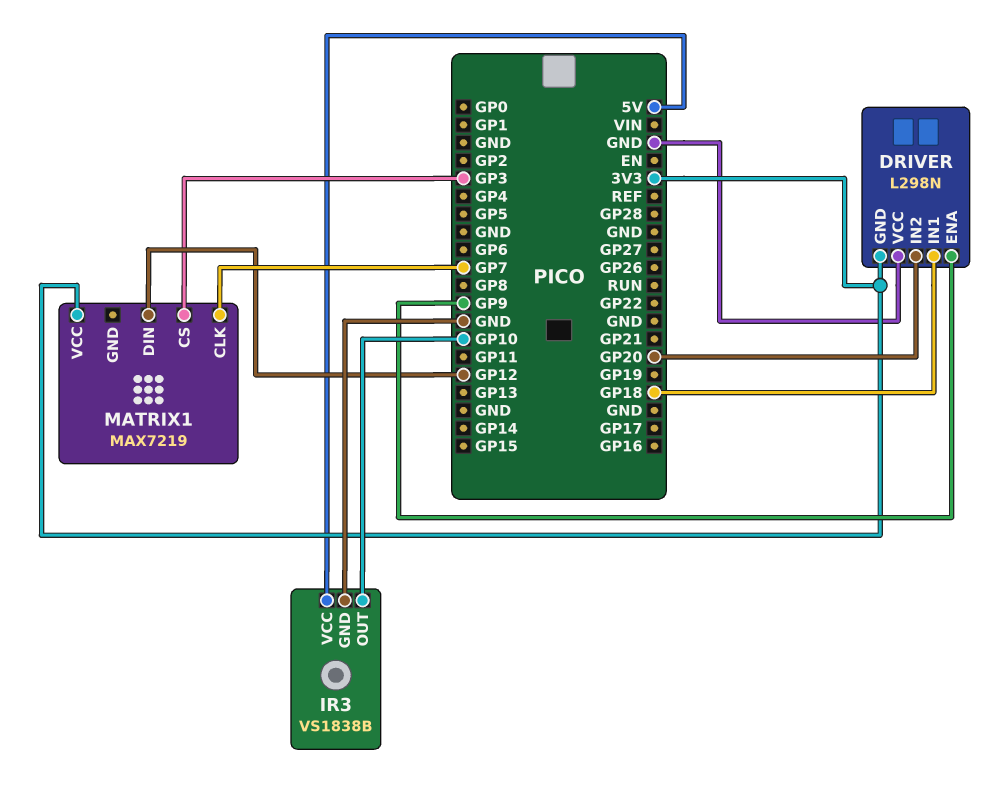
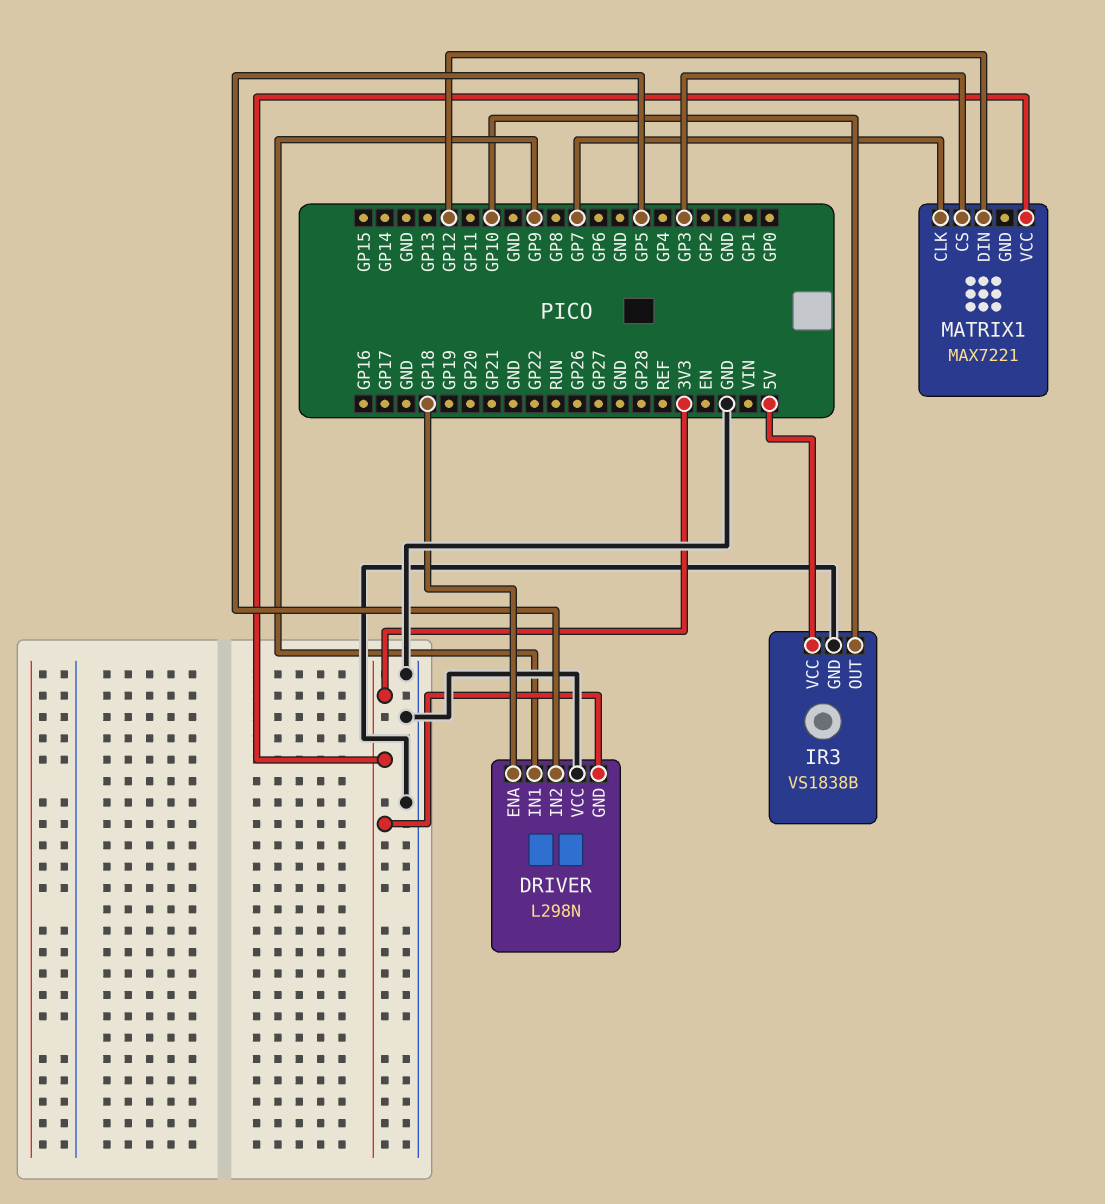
DRIVER pin ENA: GP9 -> GP18
DRIVER pin IN1: GP18 -> GP9
DRIVER pin IN2: GP20 -> GP5
MATRIX1: MAX7219 -> MAX7221

